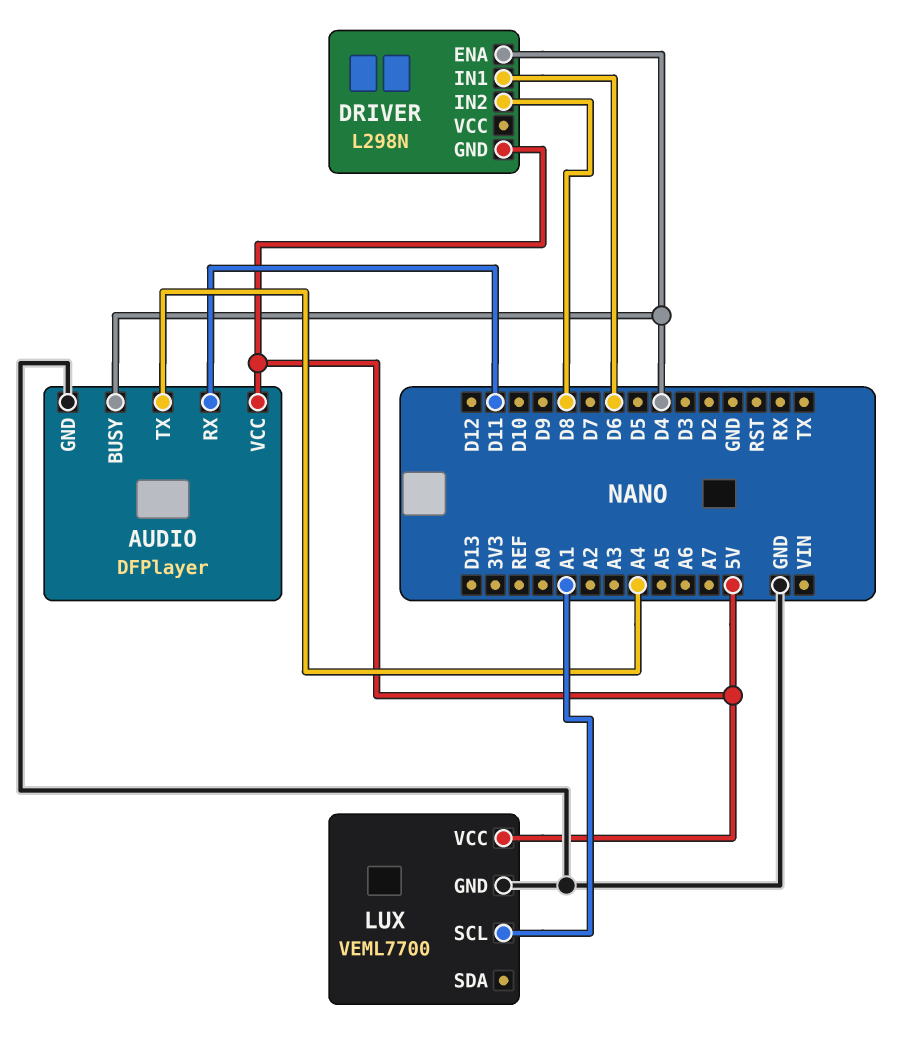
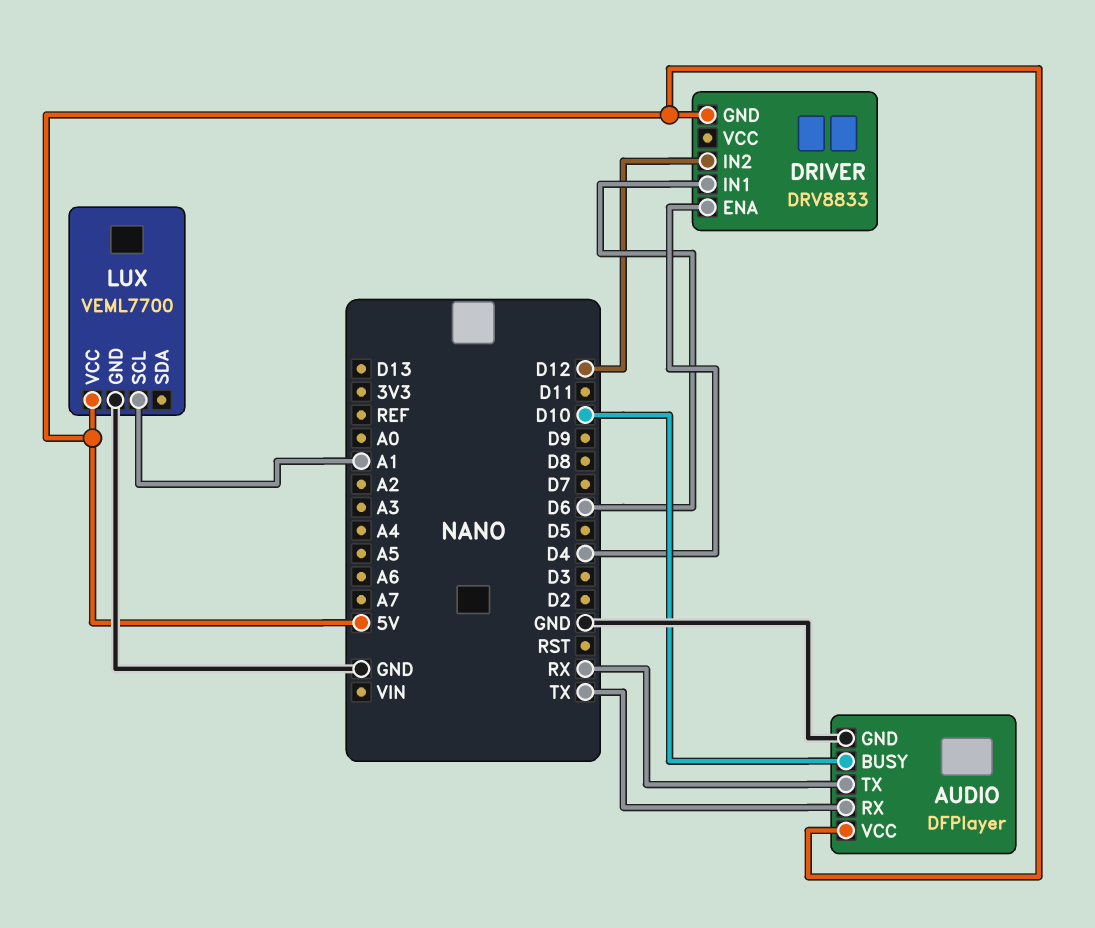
AUDIO pin BUSY: D4 -> D10
AUDIO pin RX: D11 -> TX
AUDIO pin TX: A4 -> RX
DRIVER: L298N -> DRV8833
DRIVER pin IN2: D8 -> D12

